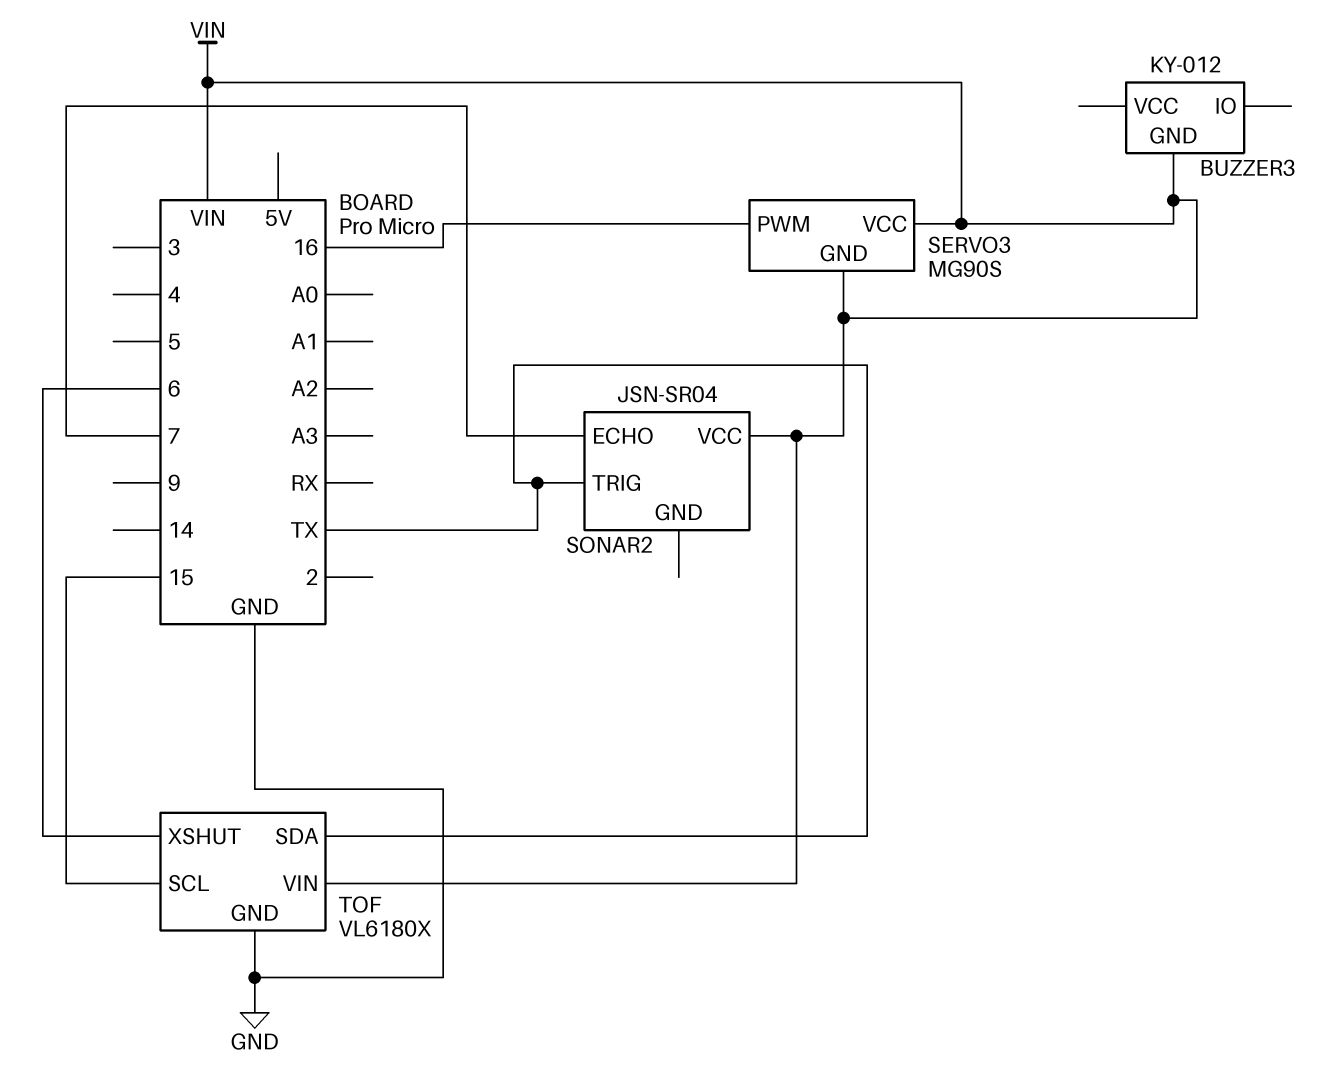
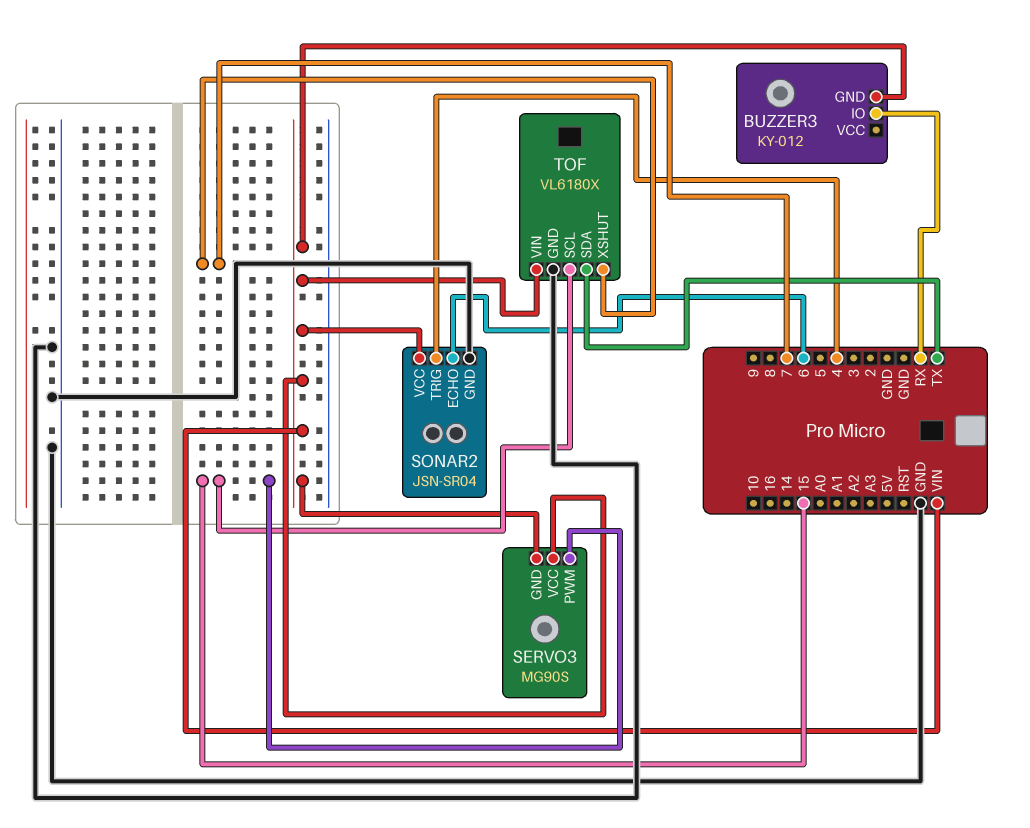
BUZZER3 pin IO: none -> RX
SERVO3 pin PWM: 16 -> 15
SONAR2 pin ECHO: 7 -> 6
SONAR2 pin GND: none -> GND
SONAR2 pin TRIG: TX -> 4
TOF pin XSHUT: 6 -> 7

